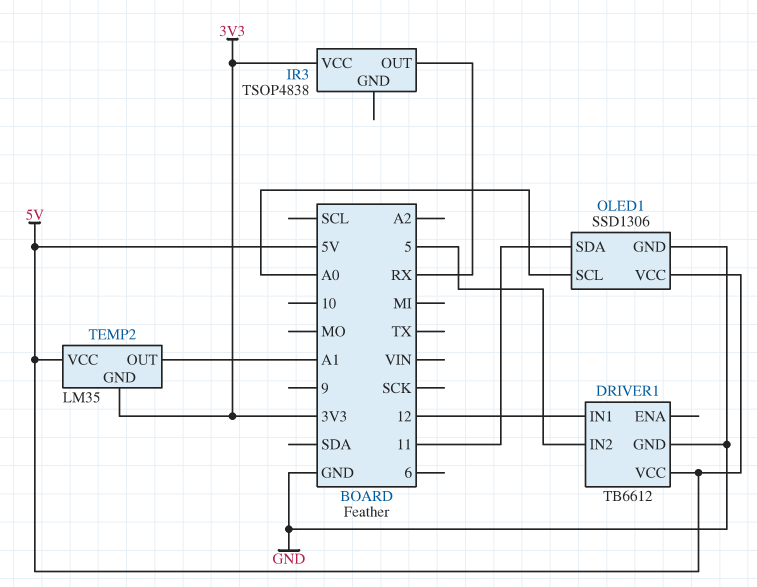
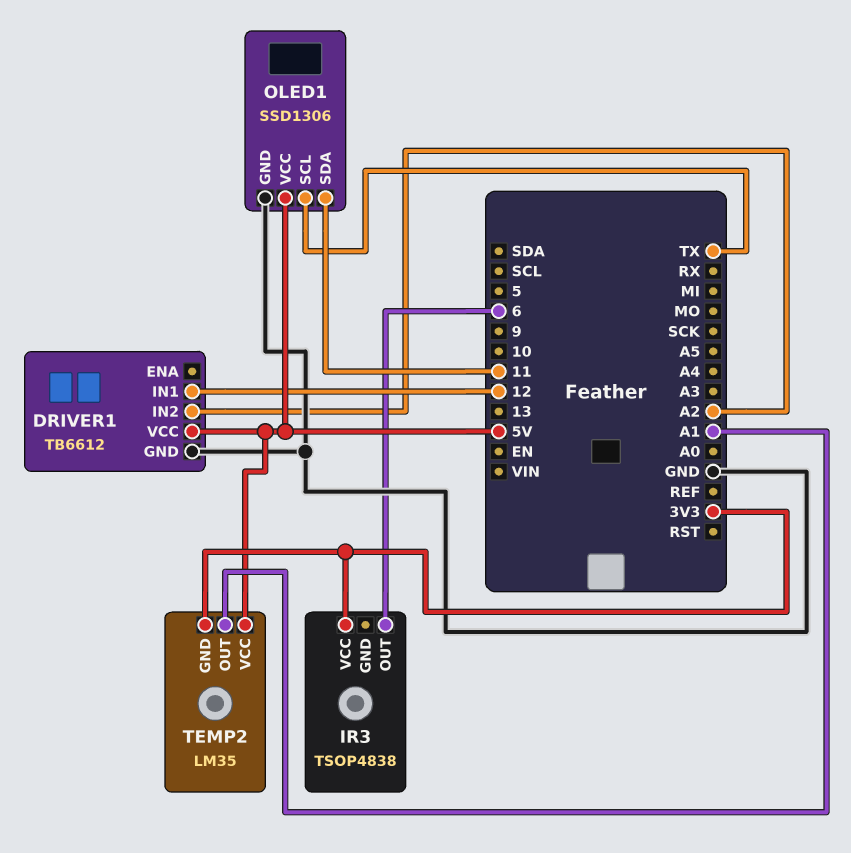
DRIVER1 pin IN2: 5 -> A2
IR3 pin OUT: RX -> 6
OLED1 pin SCL: A0 -> TX

